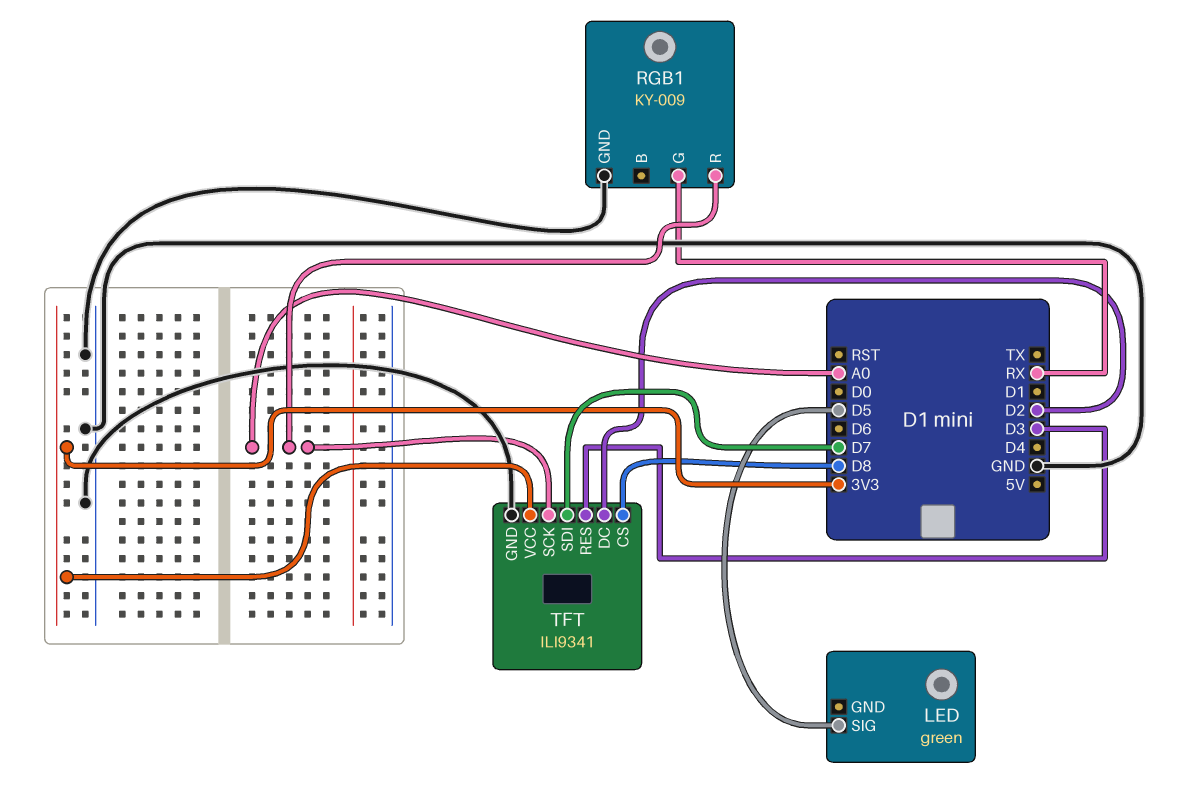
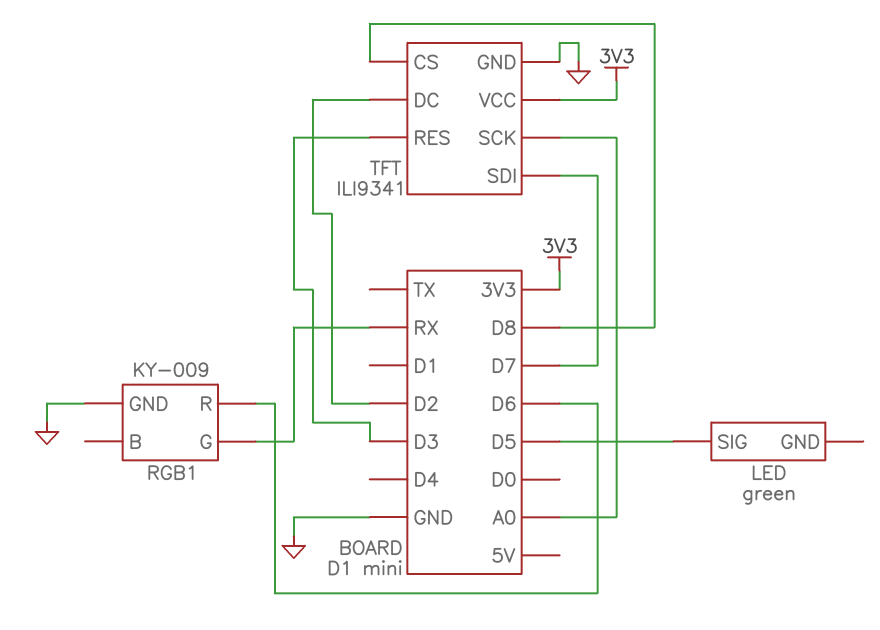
RGB1 pin R: A0 -> D6

